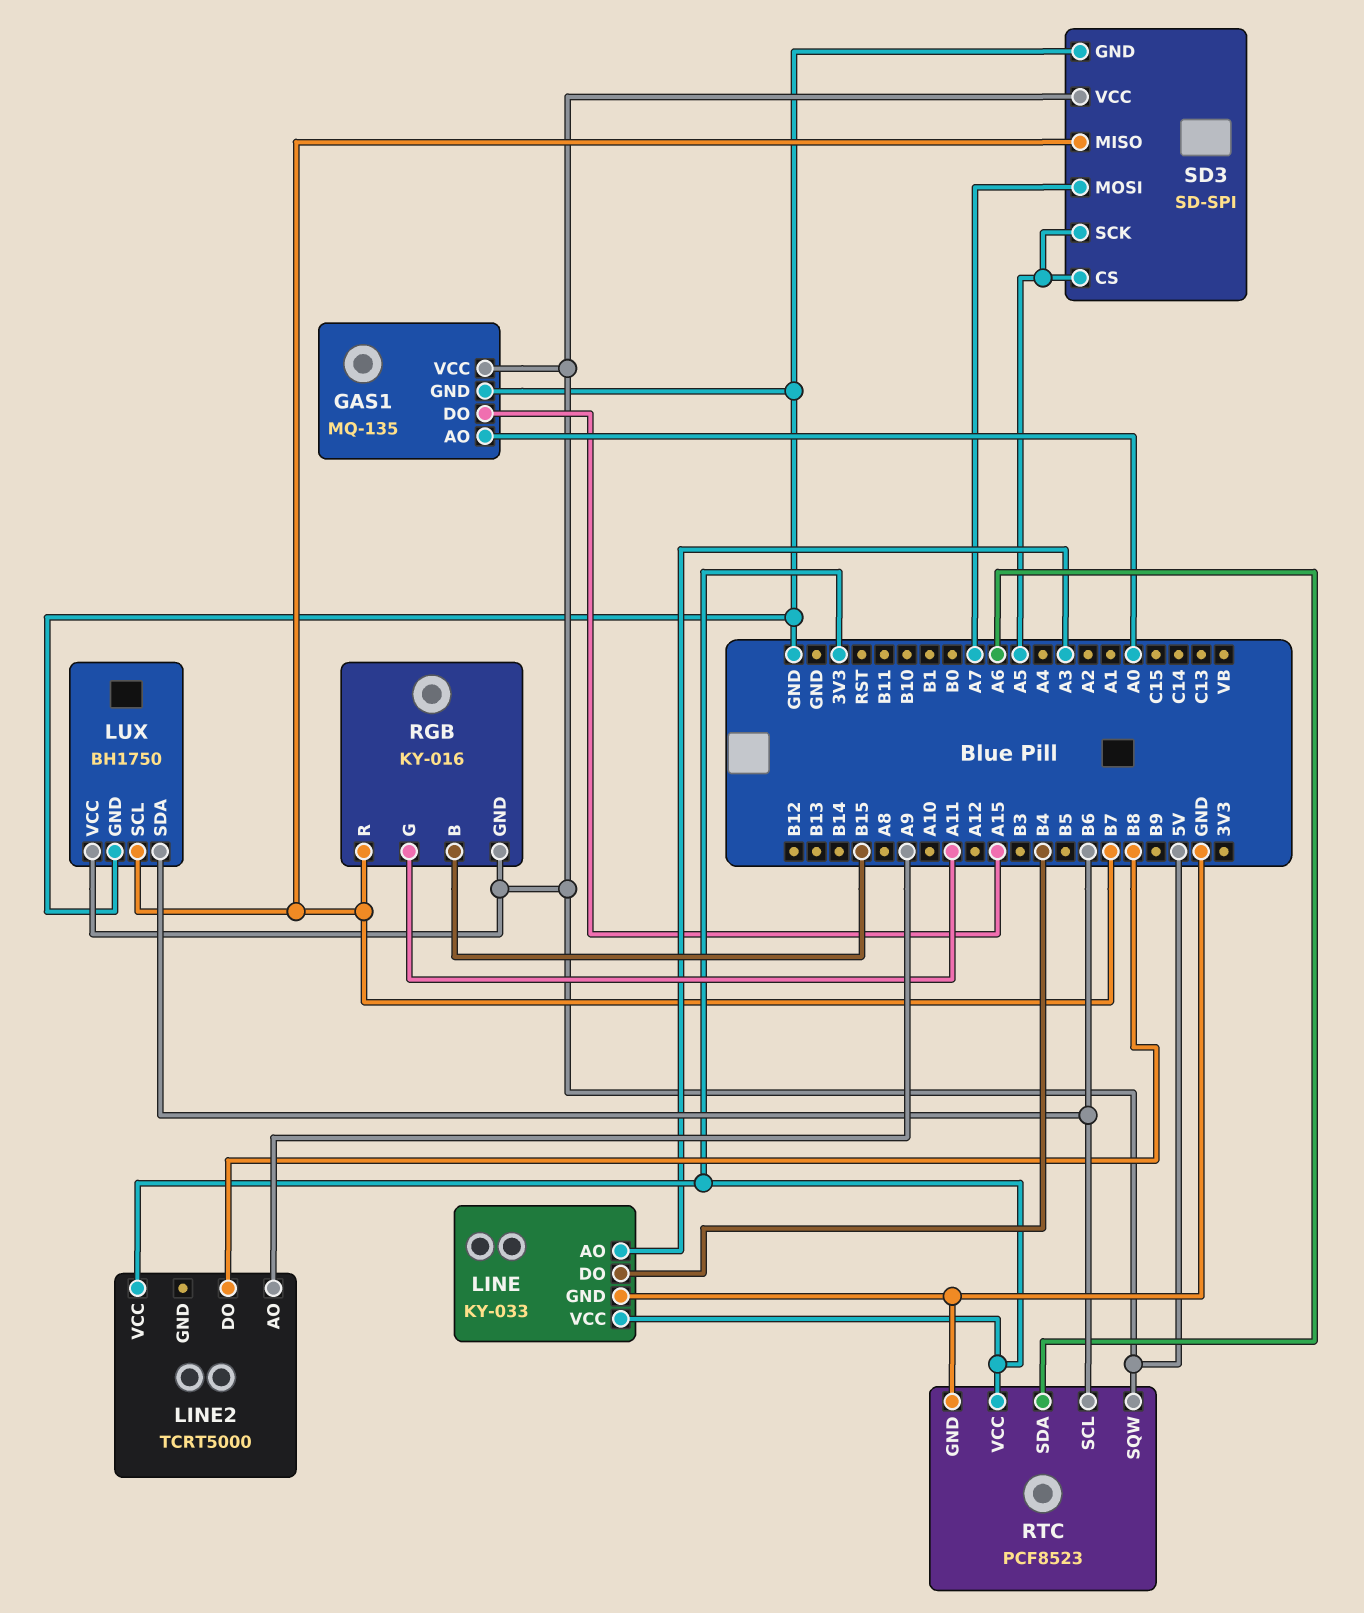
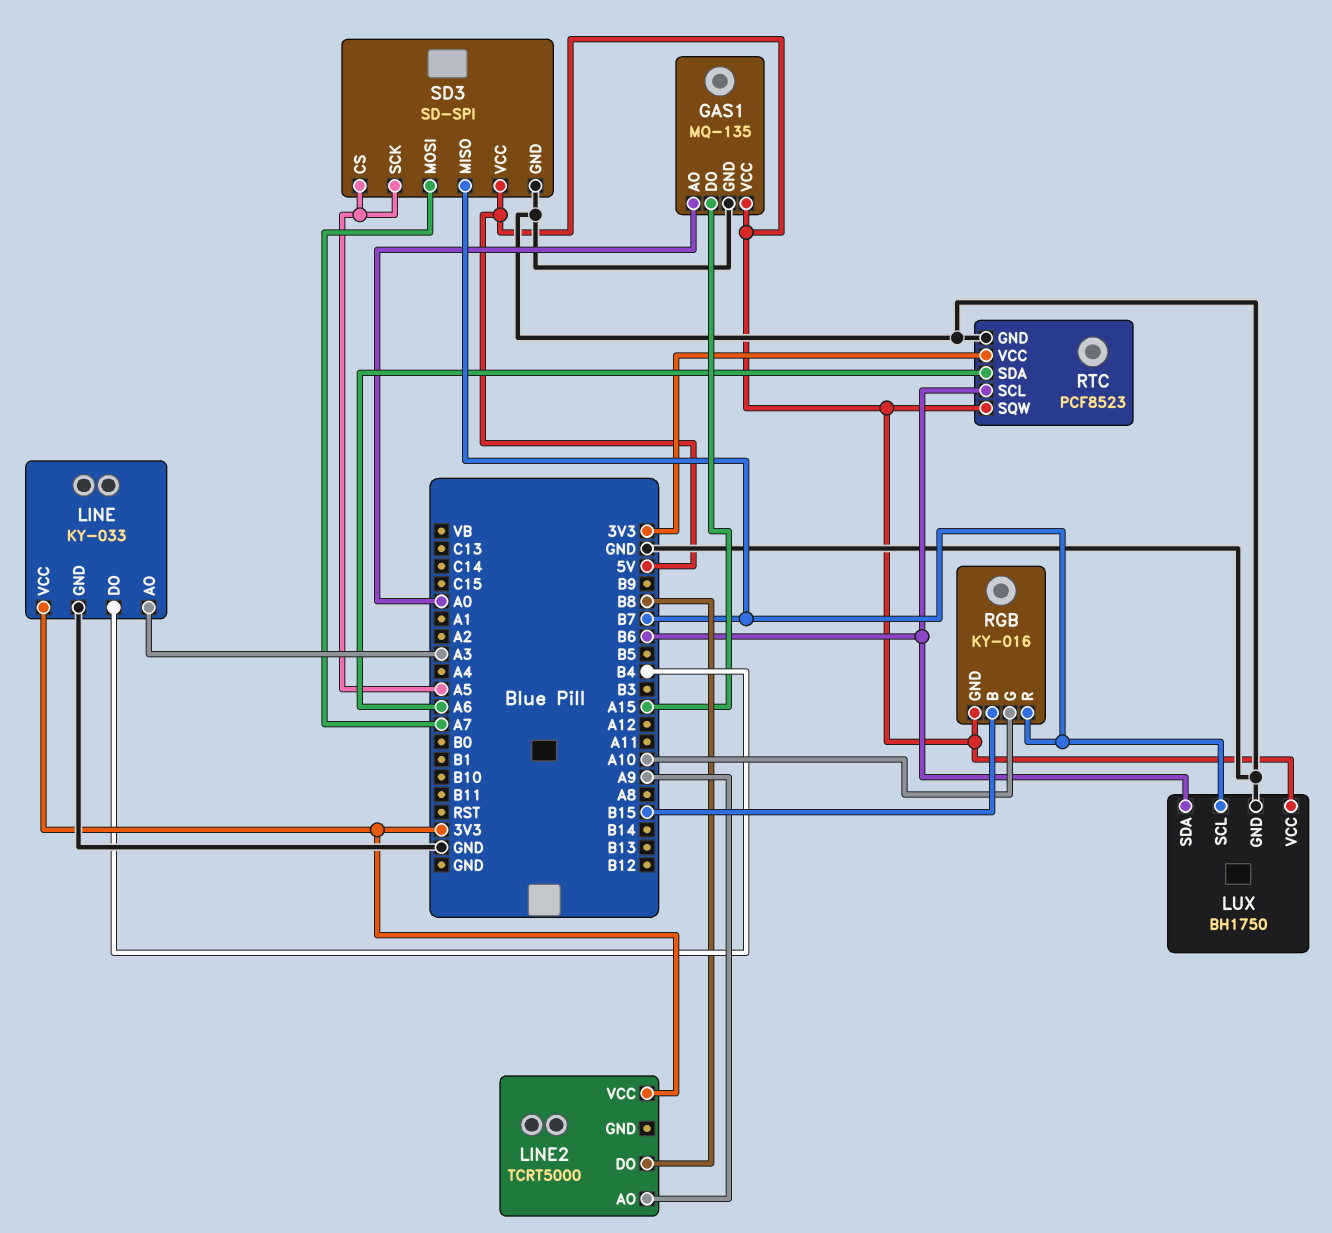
RGB pin G: A11 -> A10

